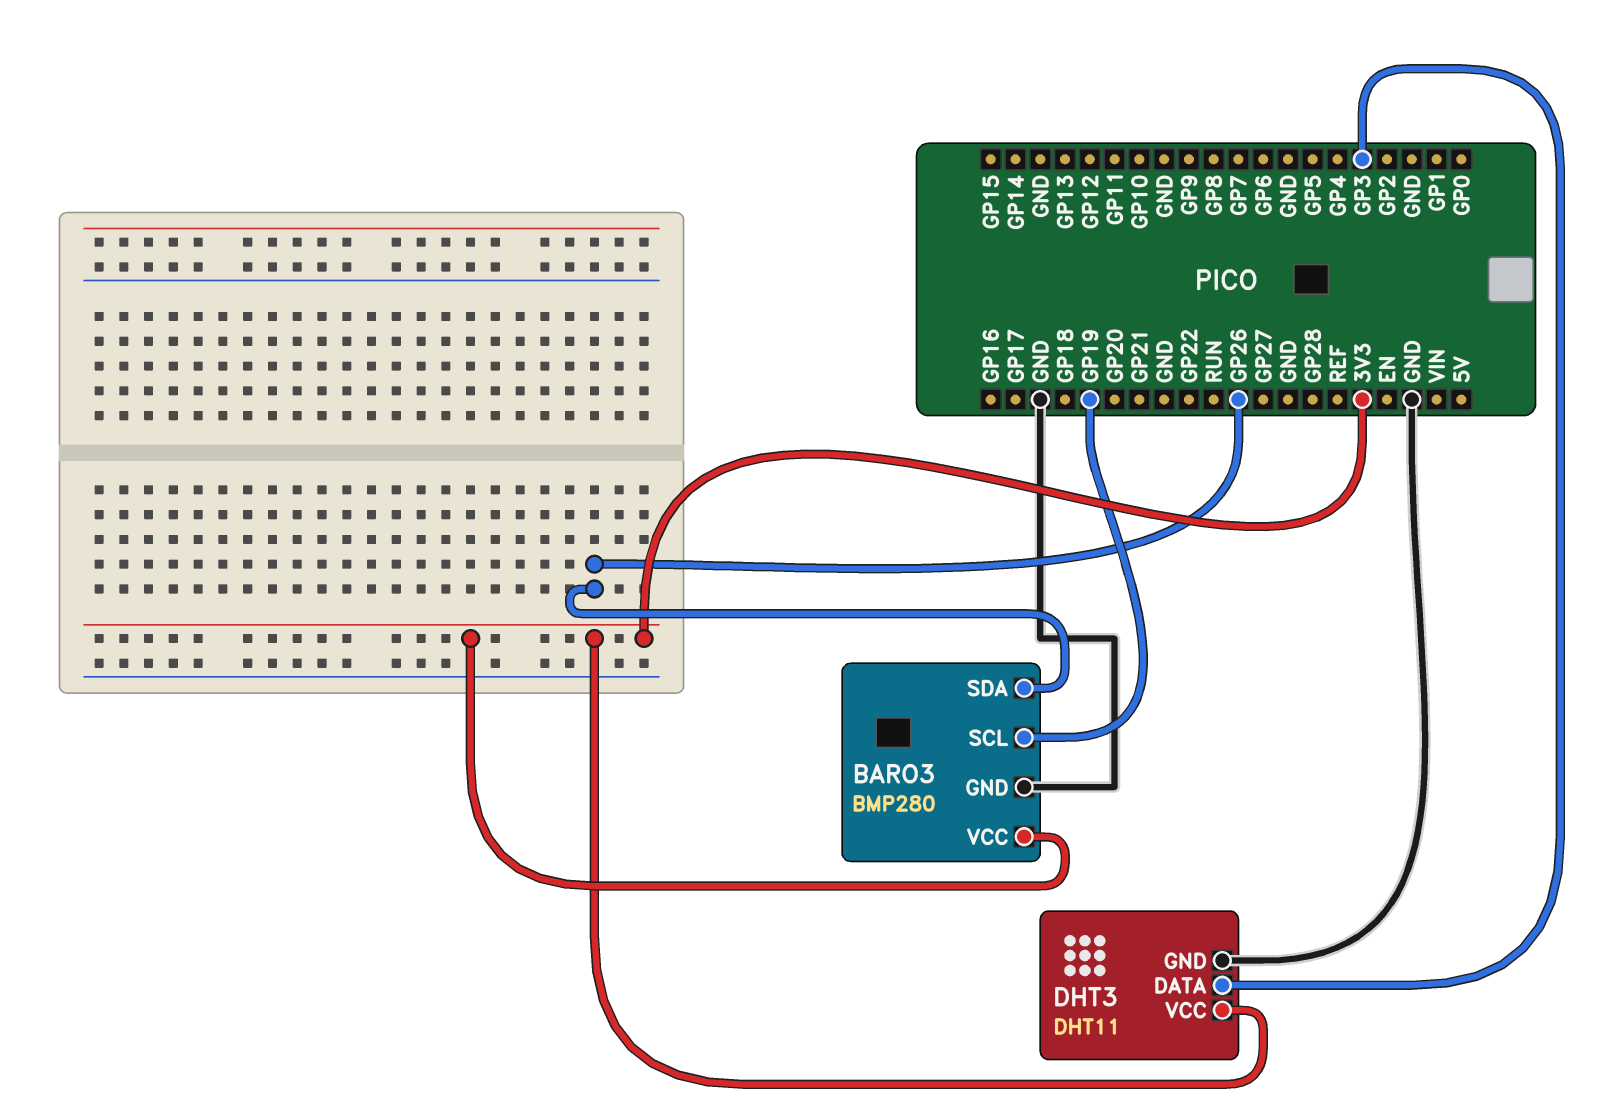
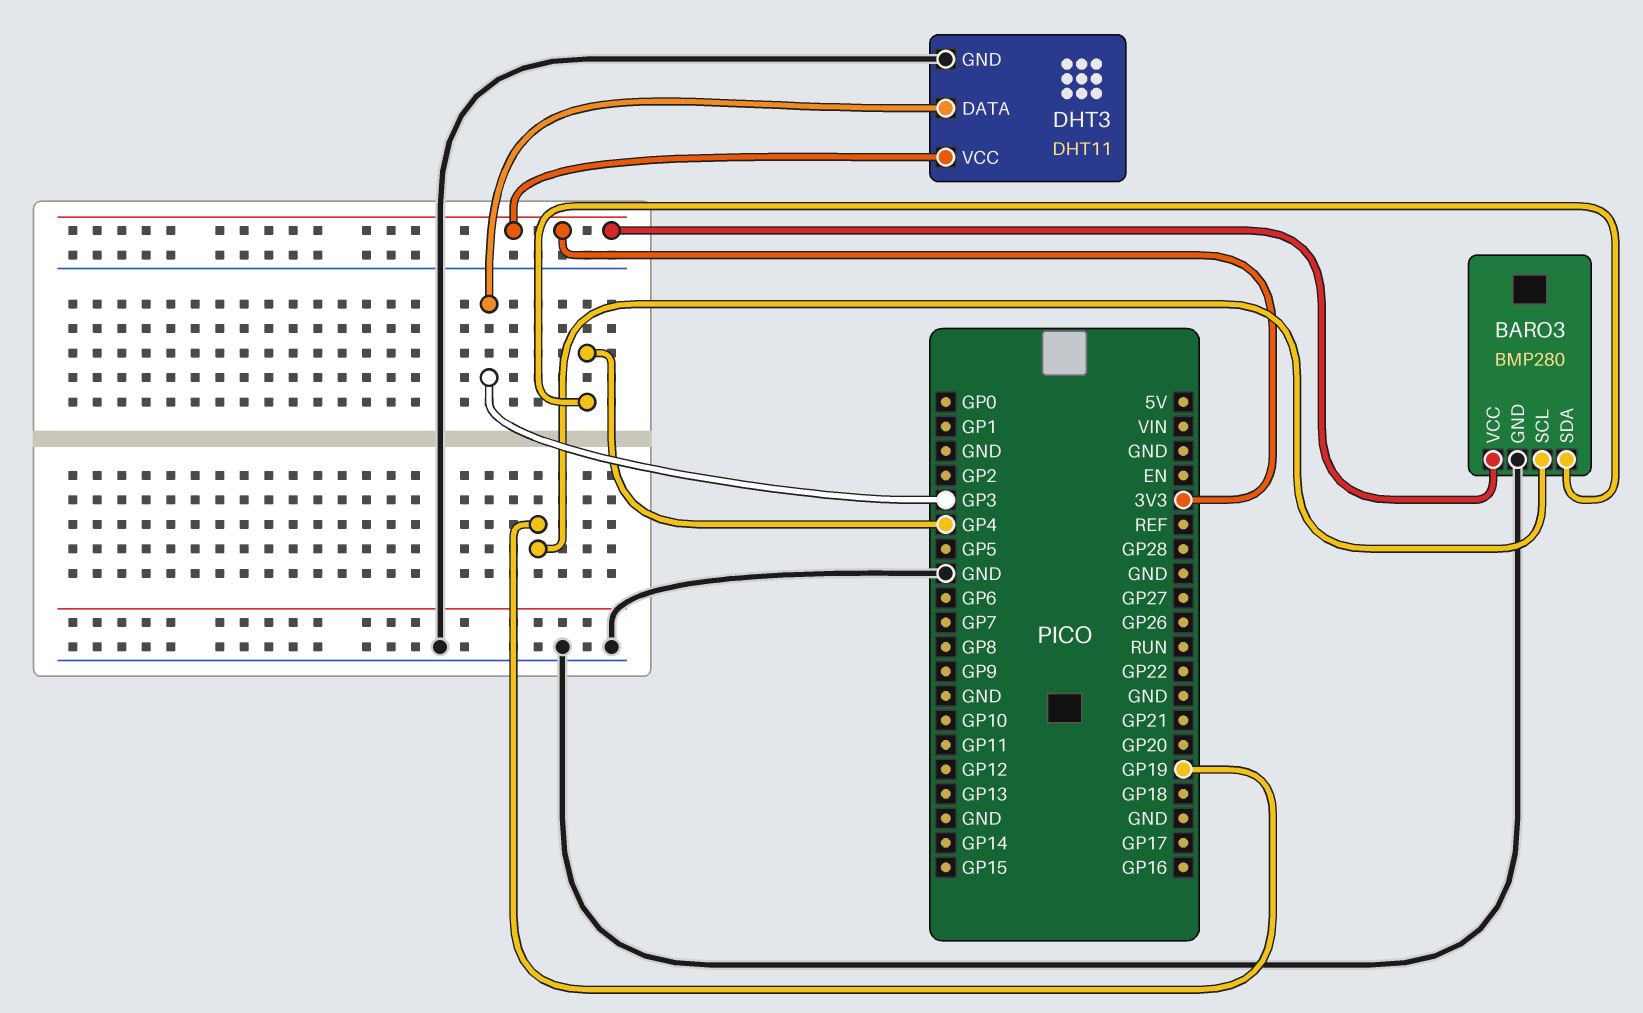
BARO3 pin SDA: GP26 -> GP4

